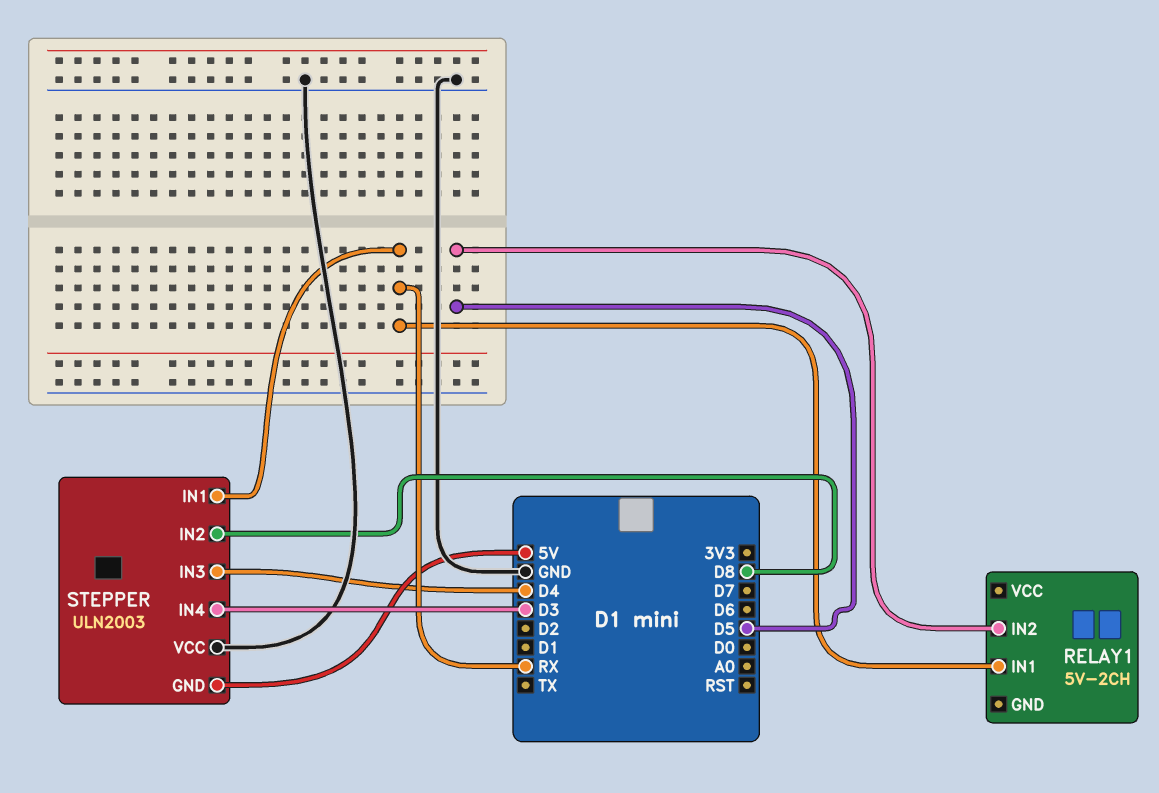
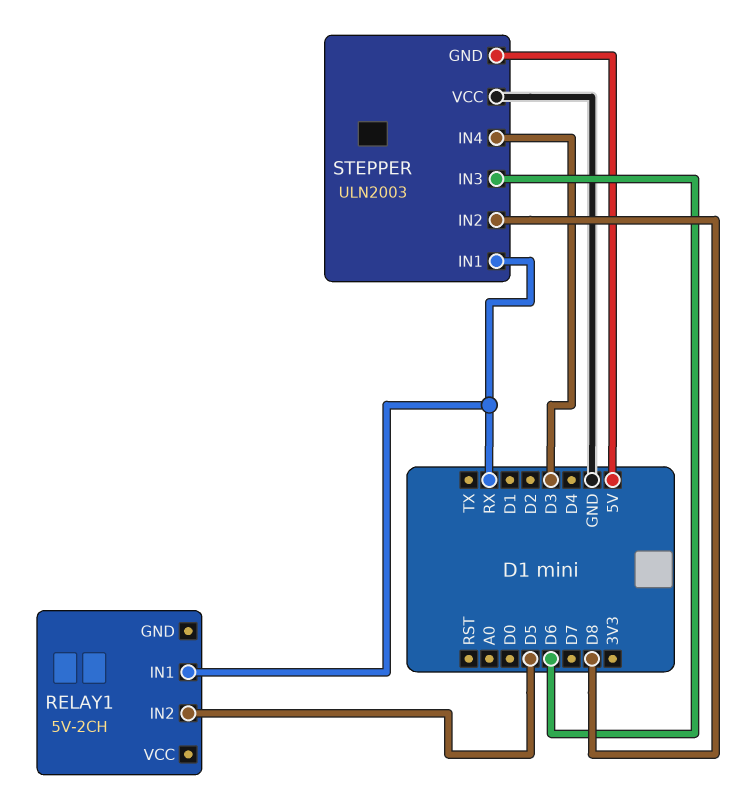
STEPPER pin IN3: D4 -> D6

